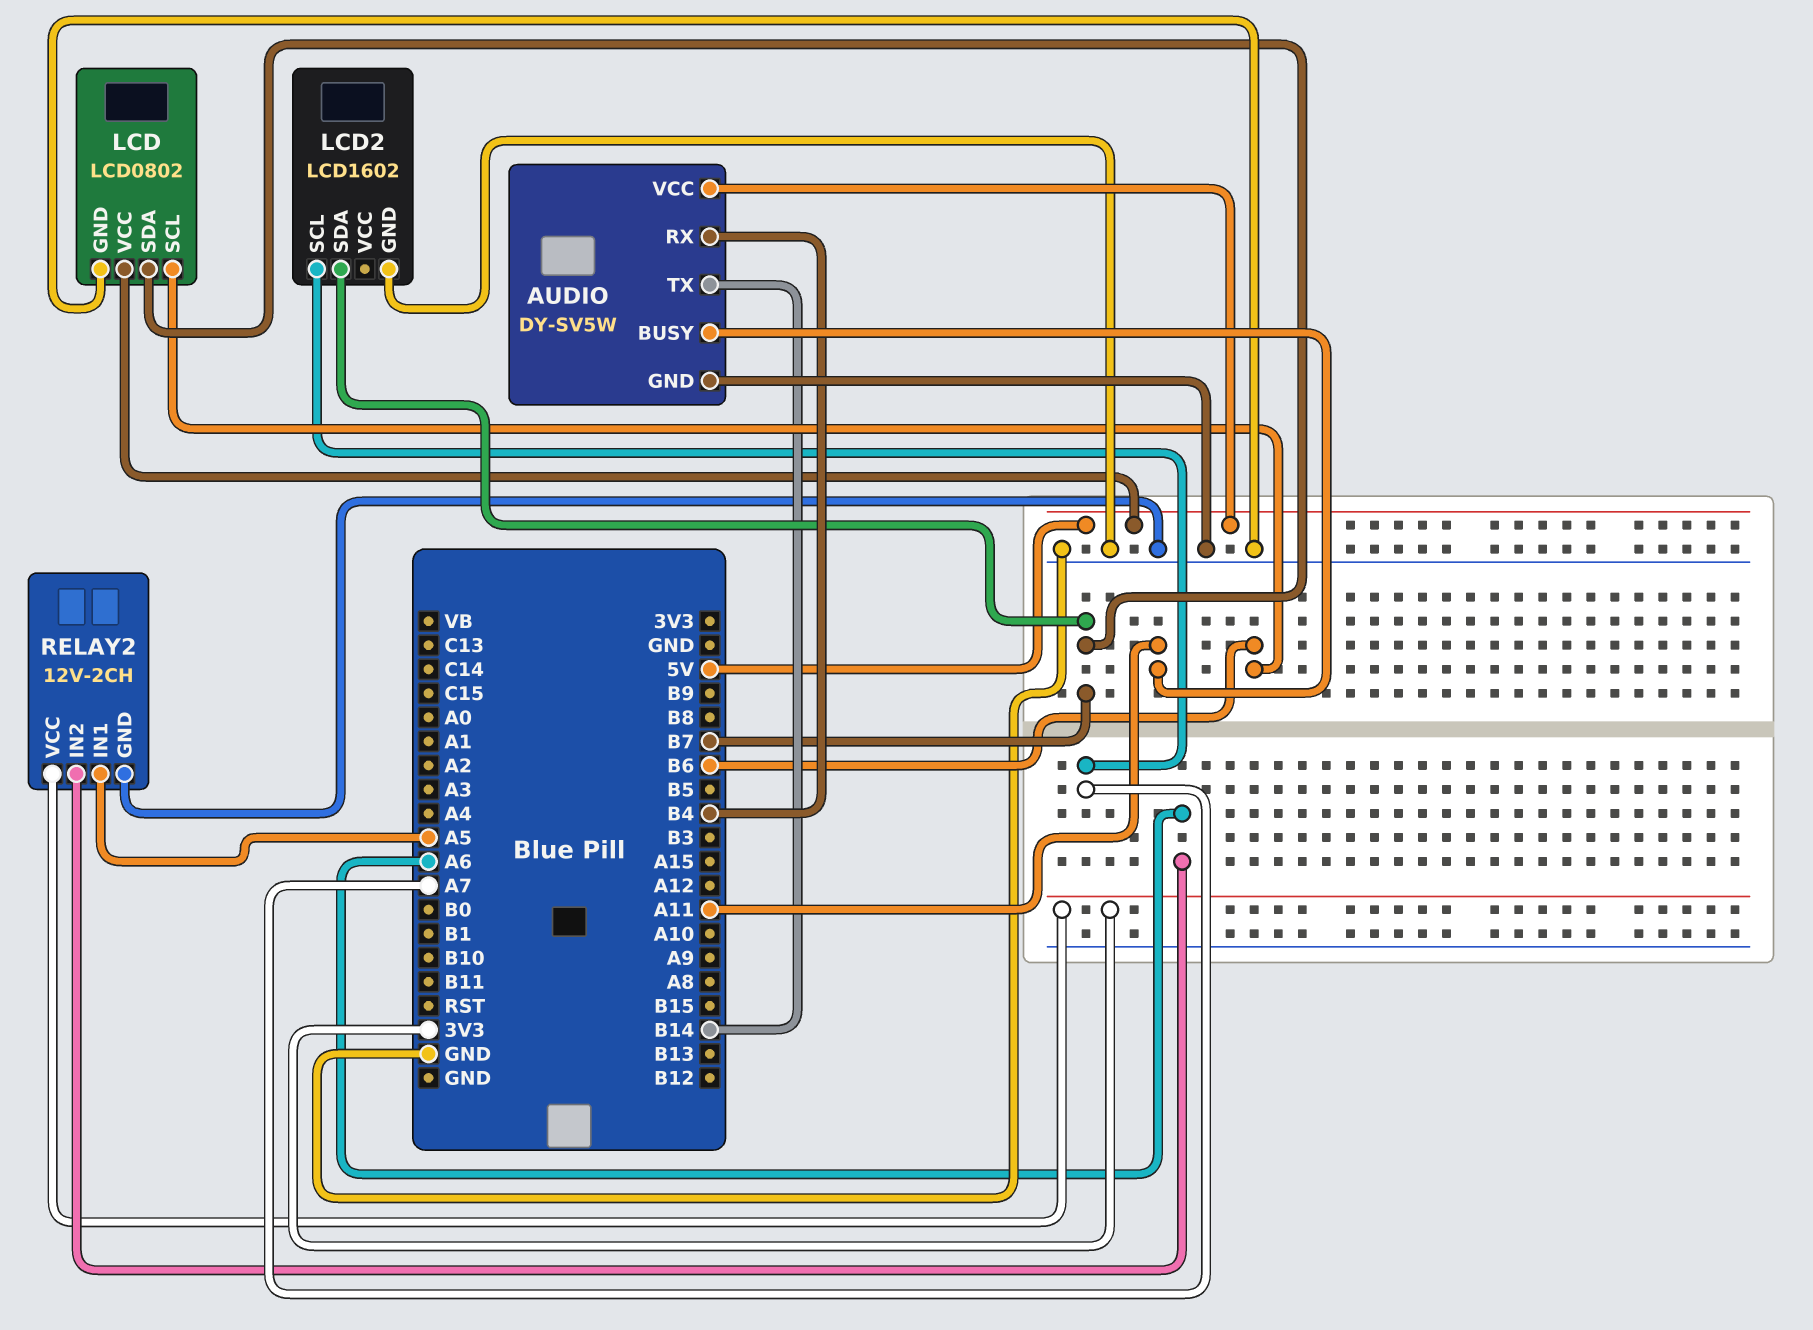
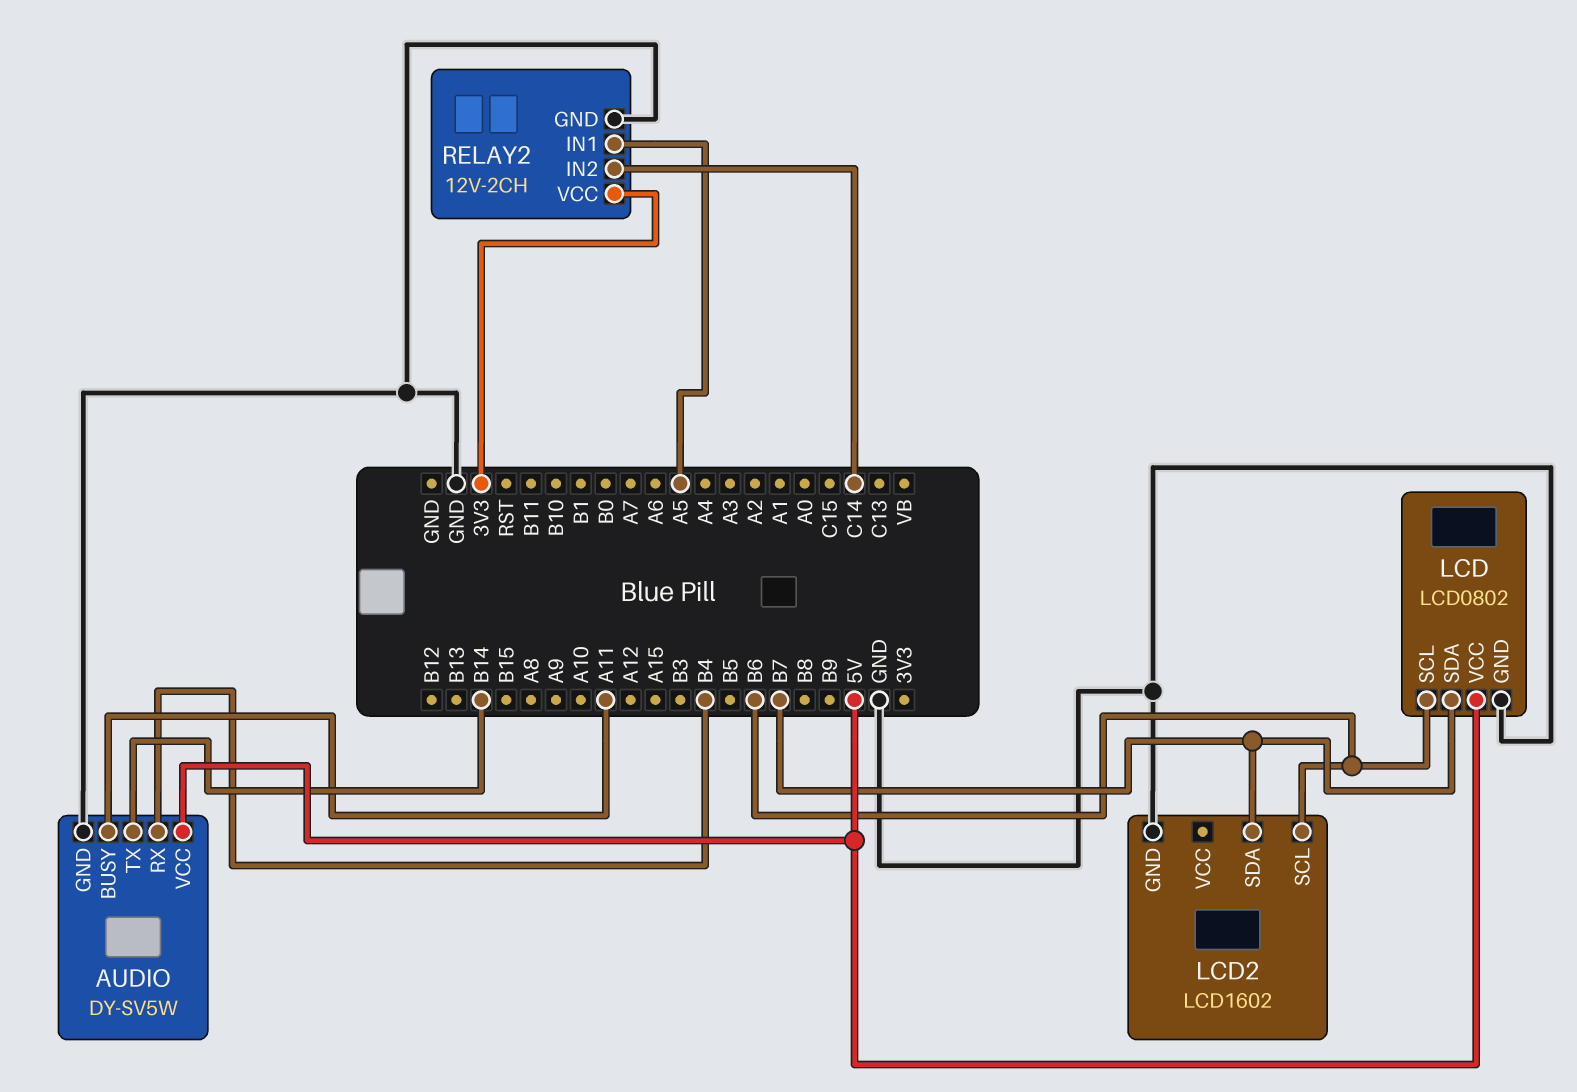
LCD2 pin SCL: A7 -> B6
RELAY2 pin IN2: A6 -> C14

